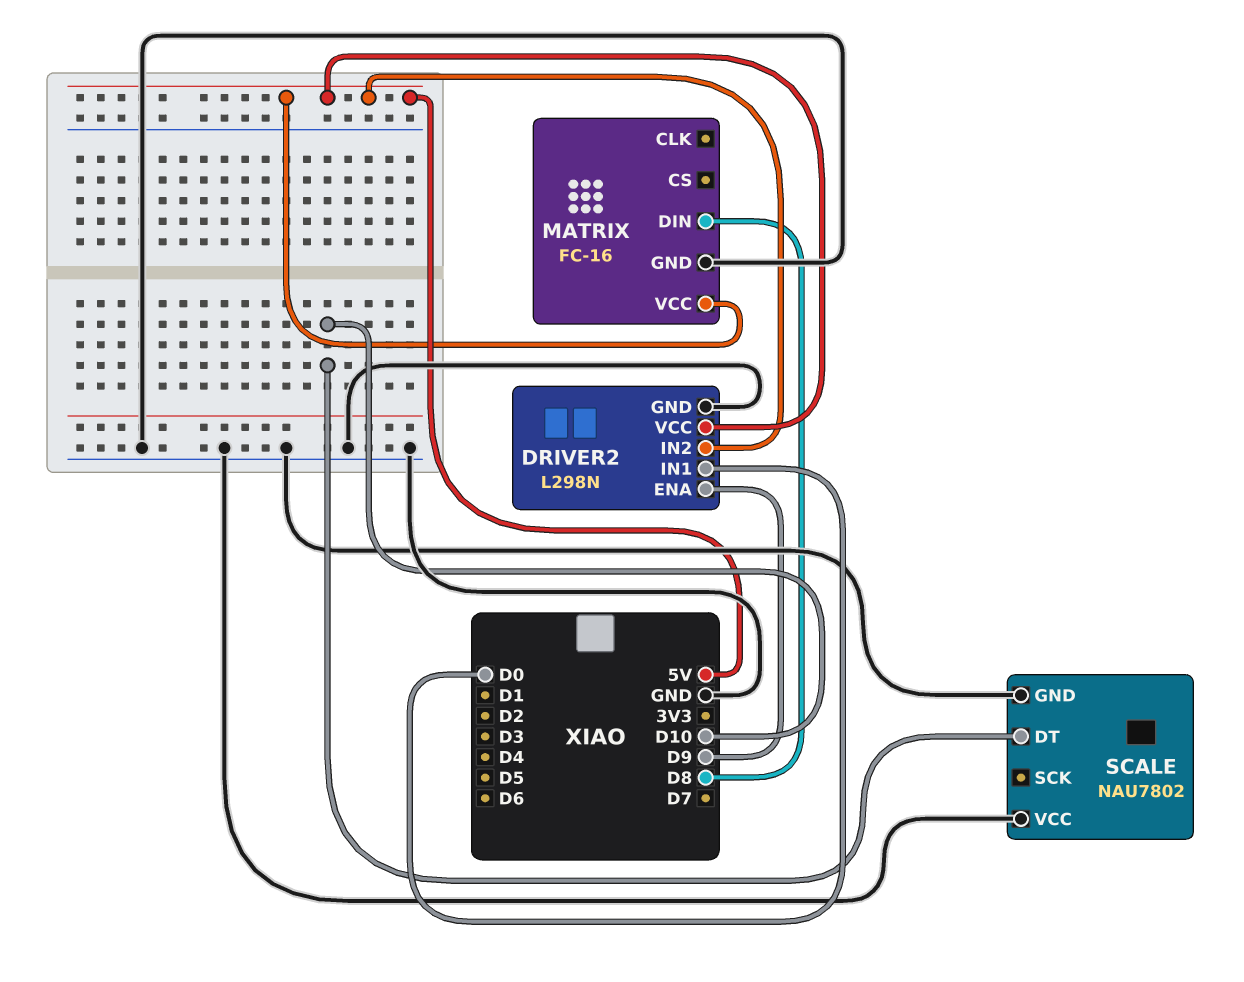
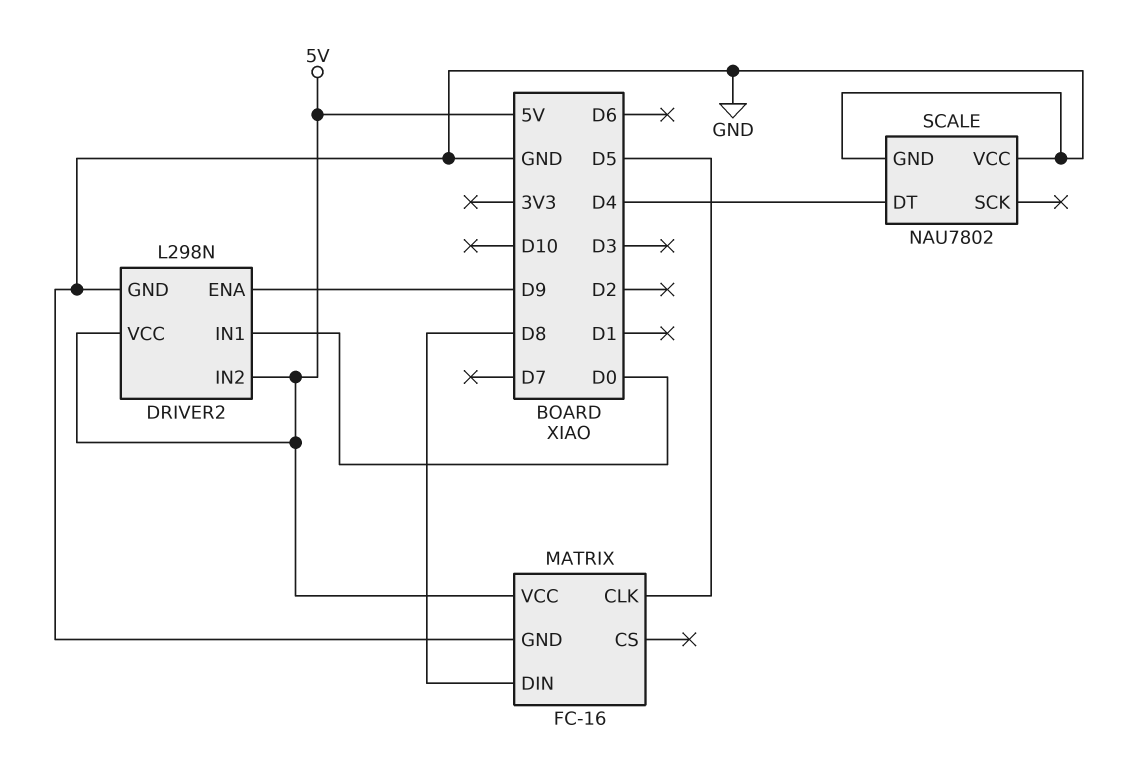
MATRIX pin CLK: none -> D5
SCALE pin DT: D10 -> D4

